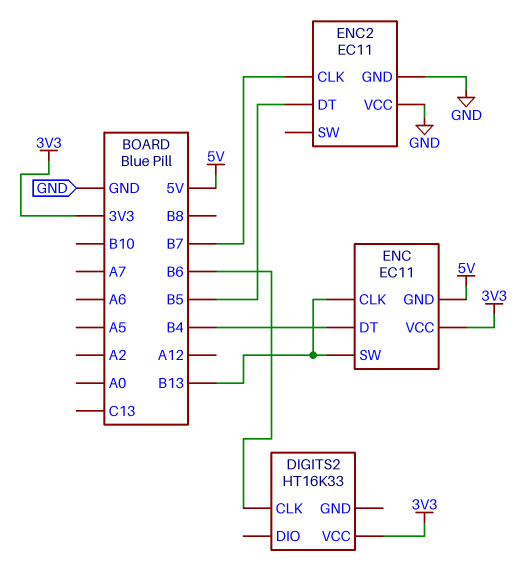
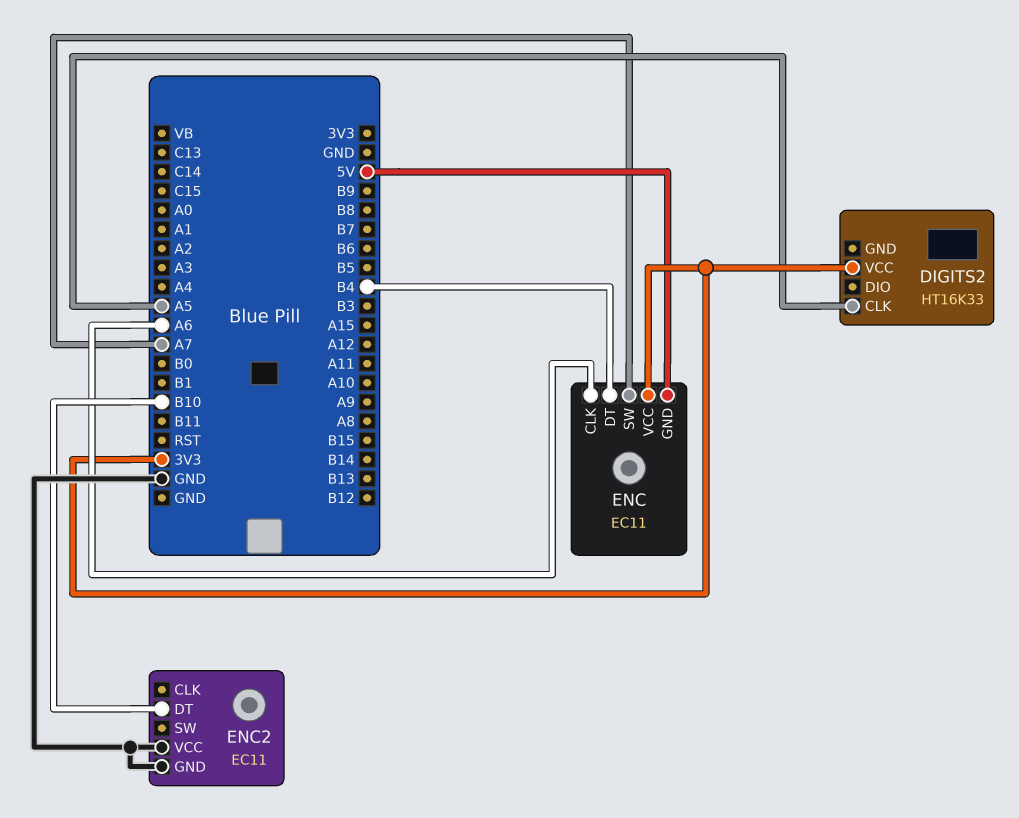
DIGITS2 pin CLK: B6 -> A5
ENC pin CLK: B13 -> A6
ENC pin SW: B13 -> A7
ENC2 pin CLK: B7 -> none
ENC2 pin DT: B5 -> B10

